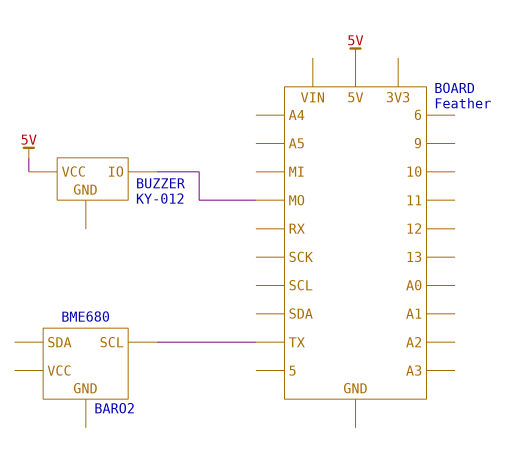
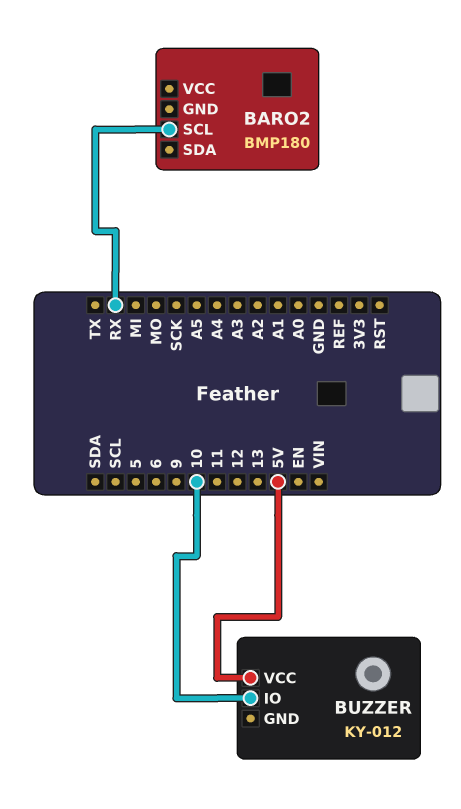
BARO2: BME680 -> BMP180
BARO2 pin SCL: TX -> RX
BUZZER pin IO: MO -> 10

